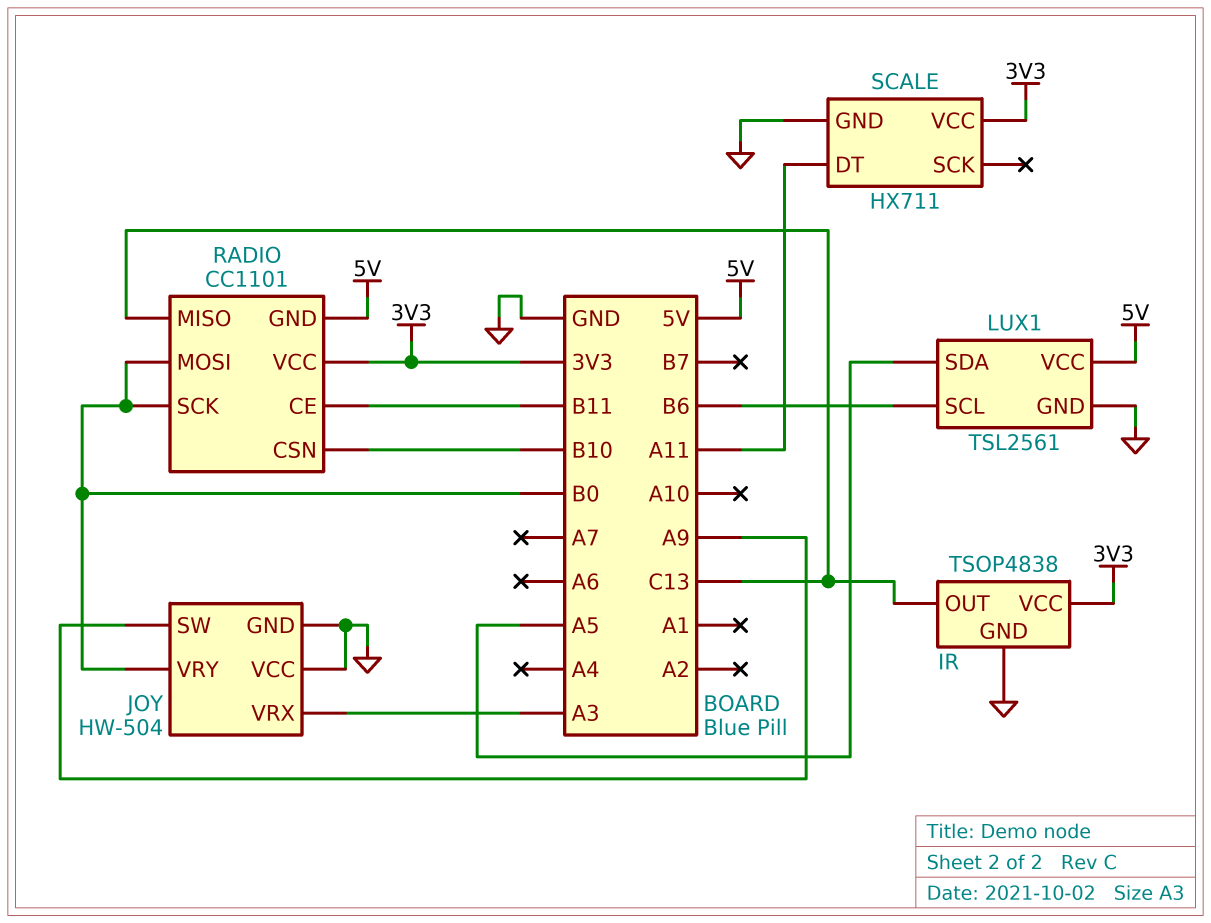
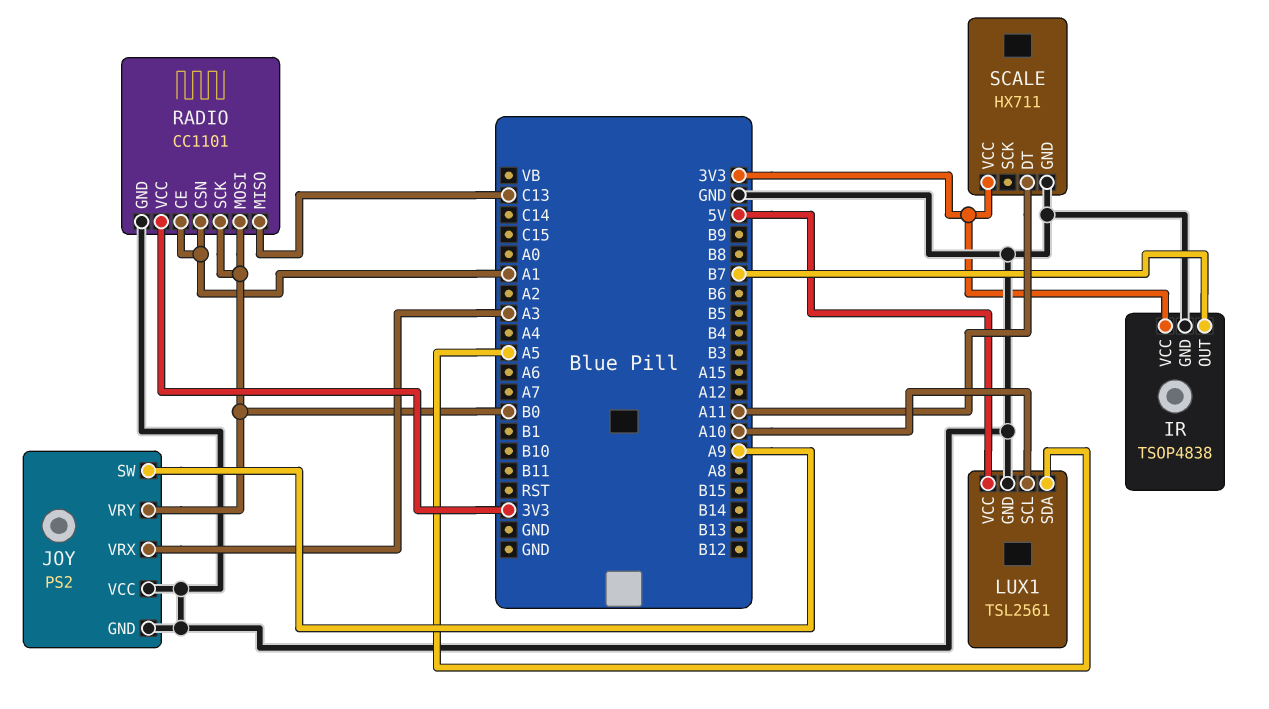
IR pin OUT: C13 -> B7
JOY: HW-504 -> PS2
LUX1 pin SCL: B6 -> A10
RADIO pin CE: B11 -> A1
RADIO pin CSN: B10 -> A1
RADIO pin GND: 5V -> GND

